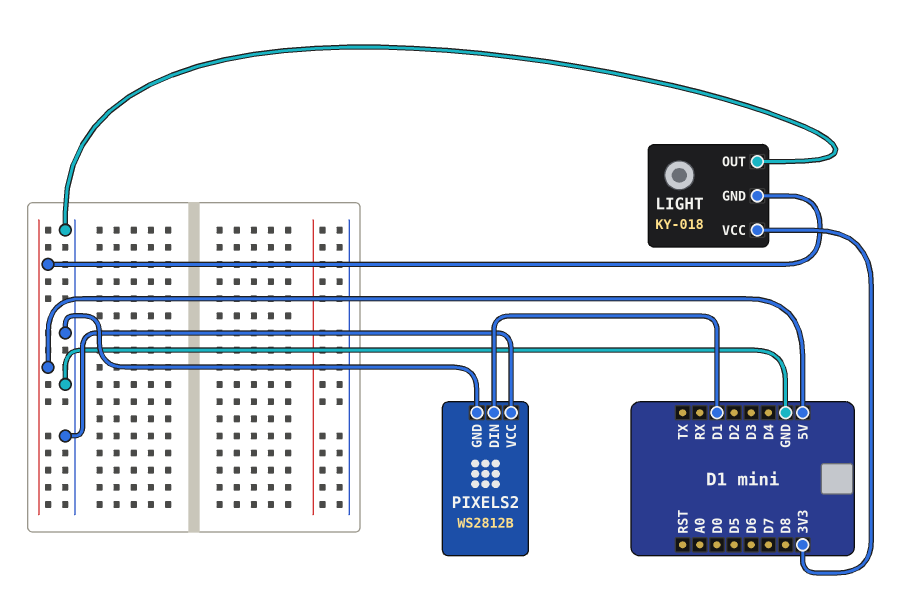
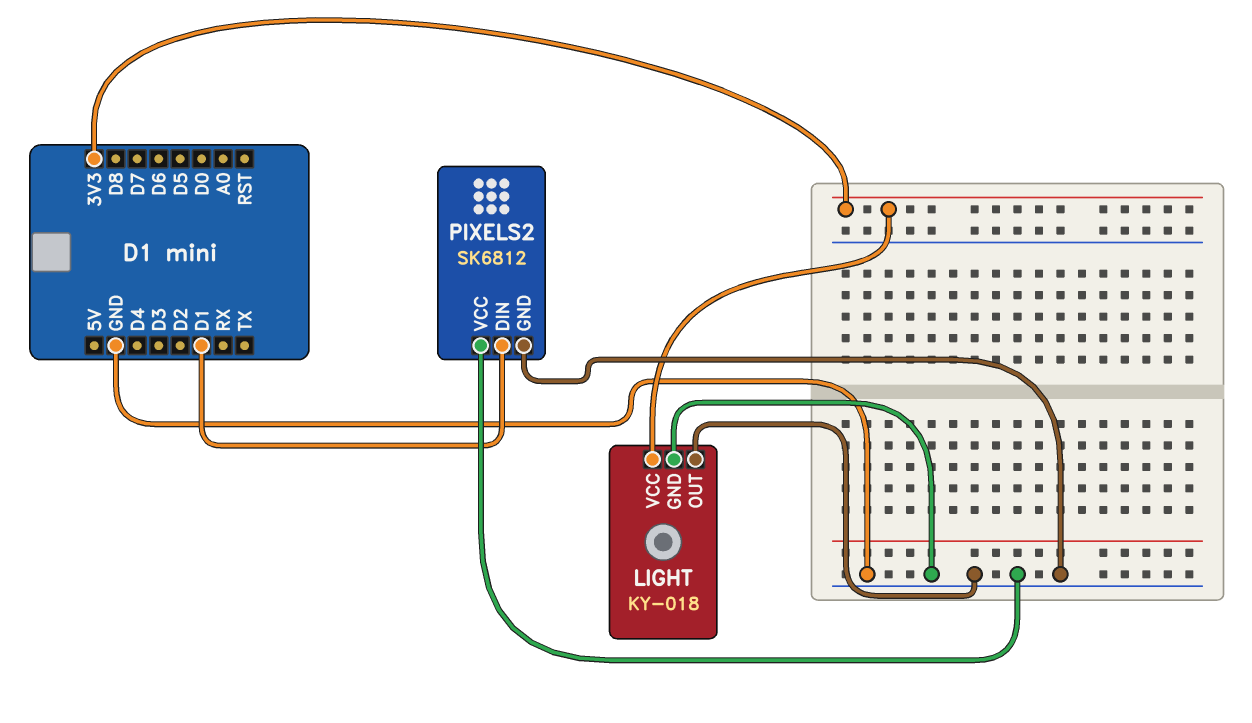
LIGHT pin GND: 5V -> GND
PIXELS2: WS2812B -> SK6812

